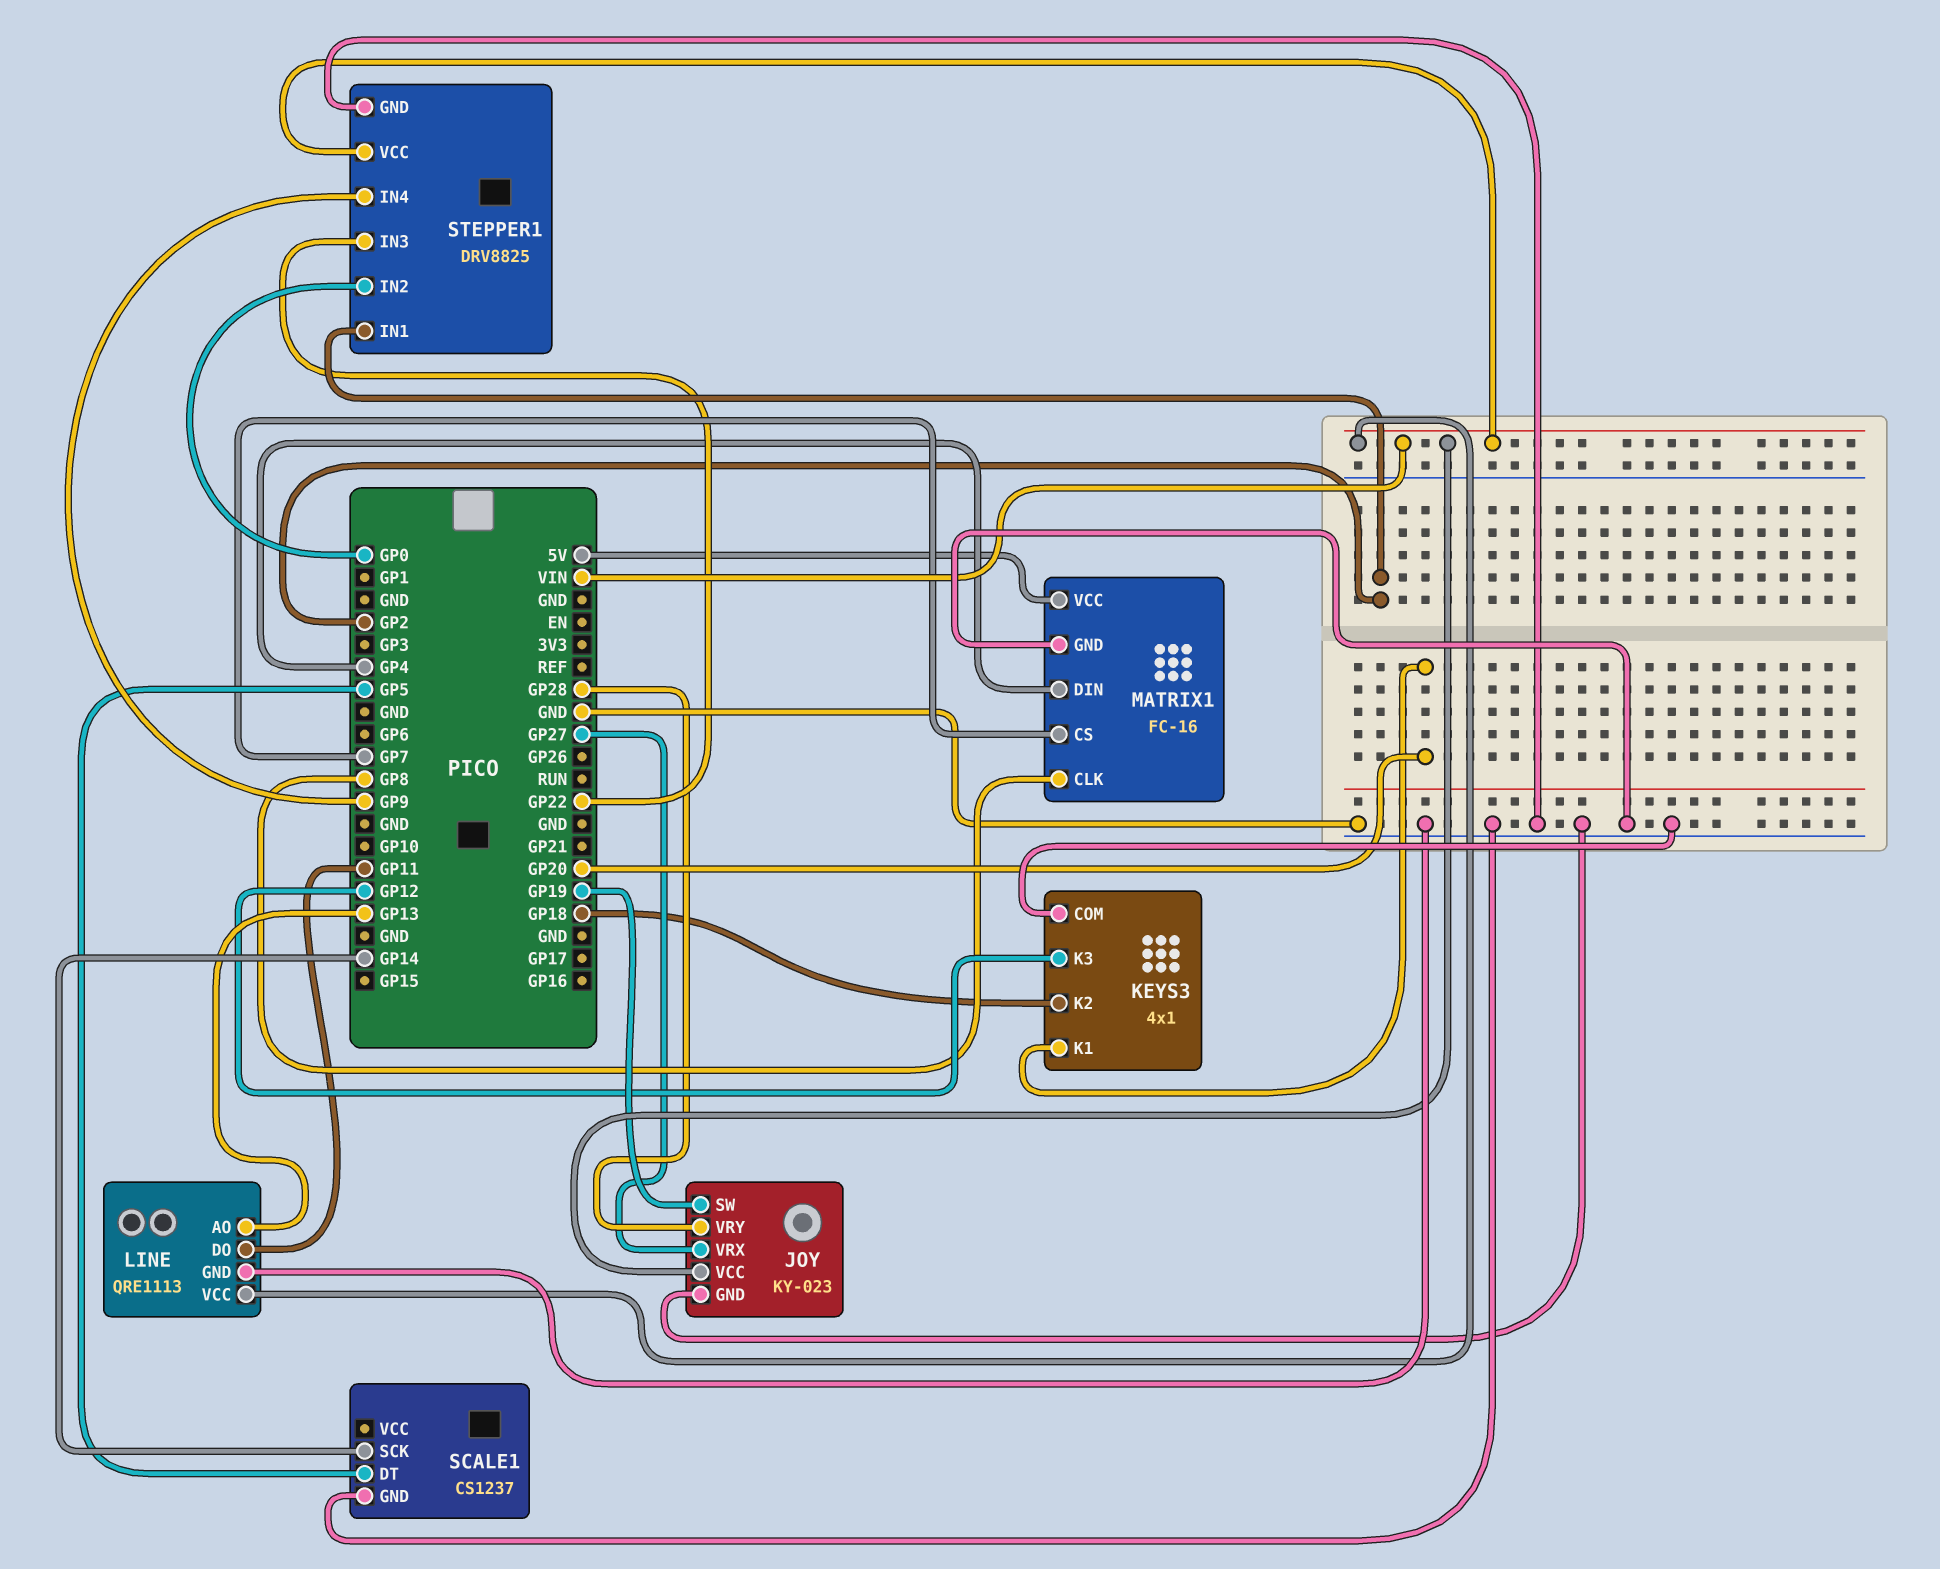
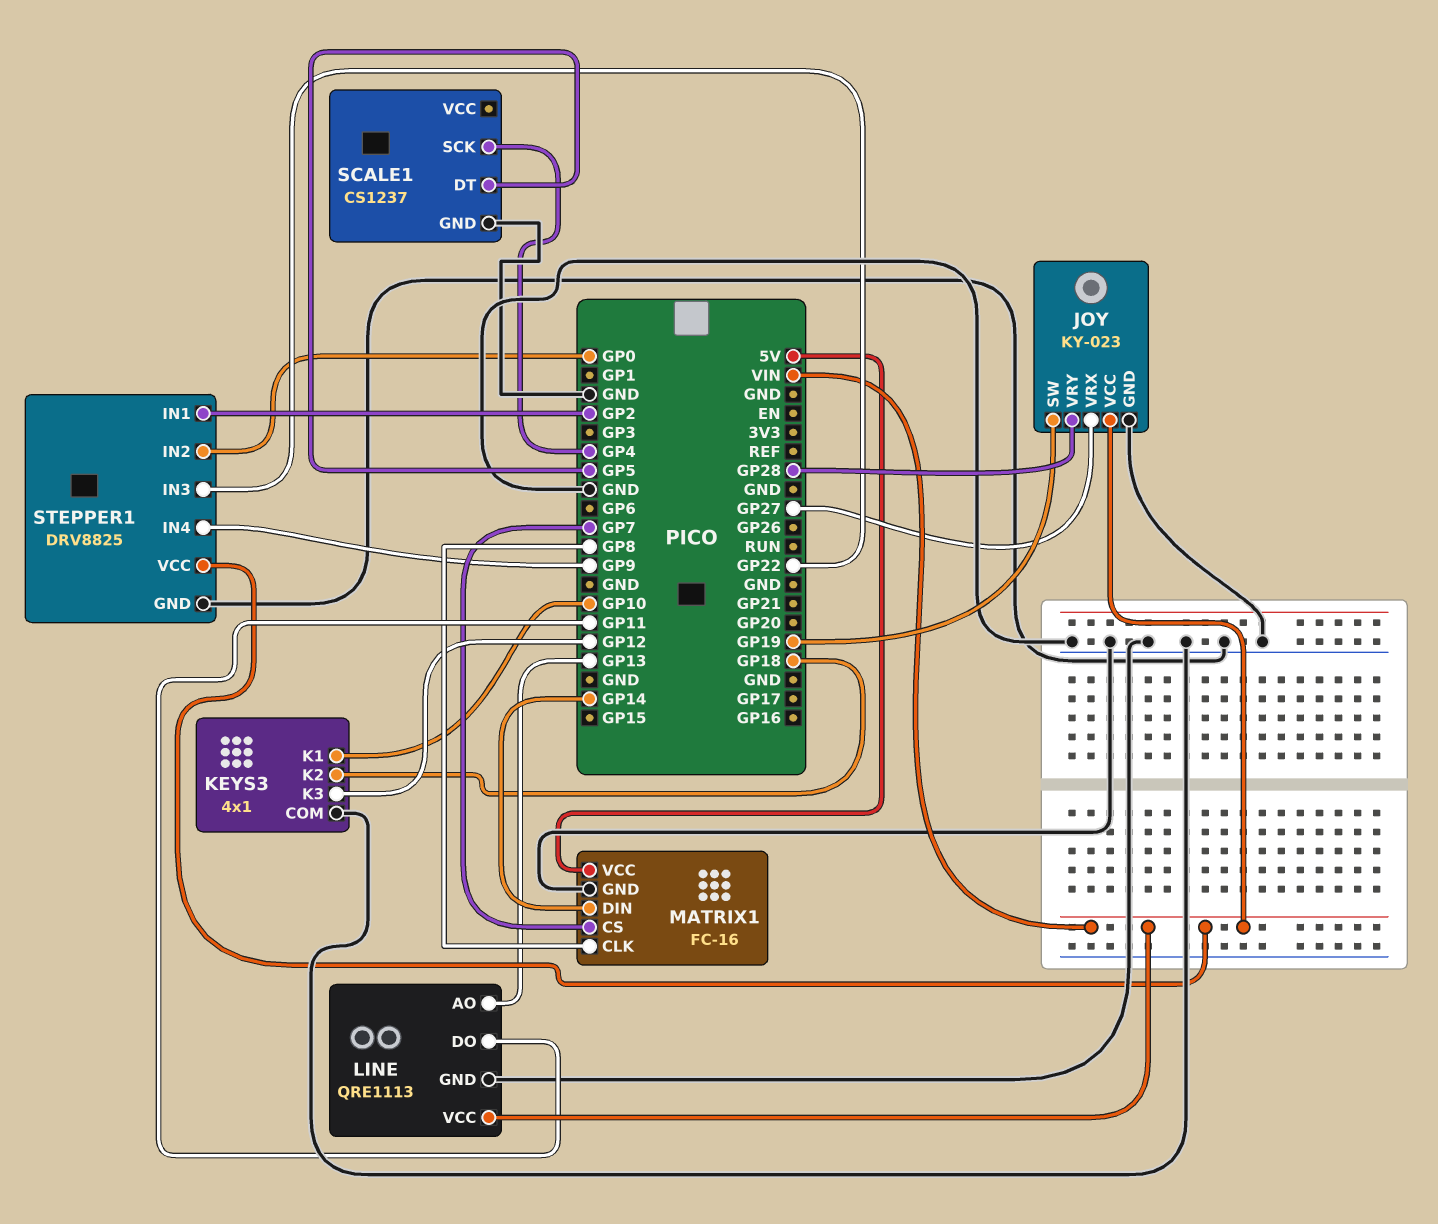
KEYS3 pin K1: GP20 -> GP10
MATRIX1 pin DIN: GP4 -> GP14
SCALE1 pin SCK: GP14 -> GP4

